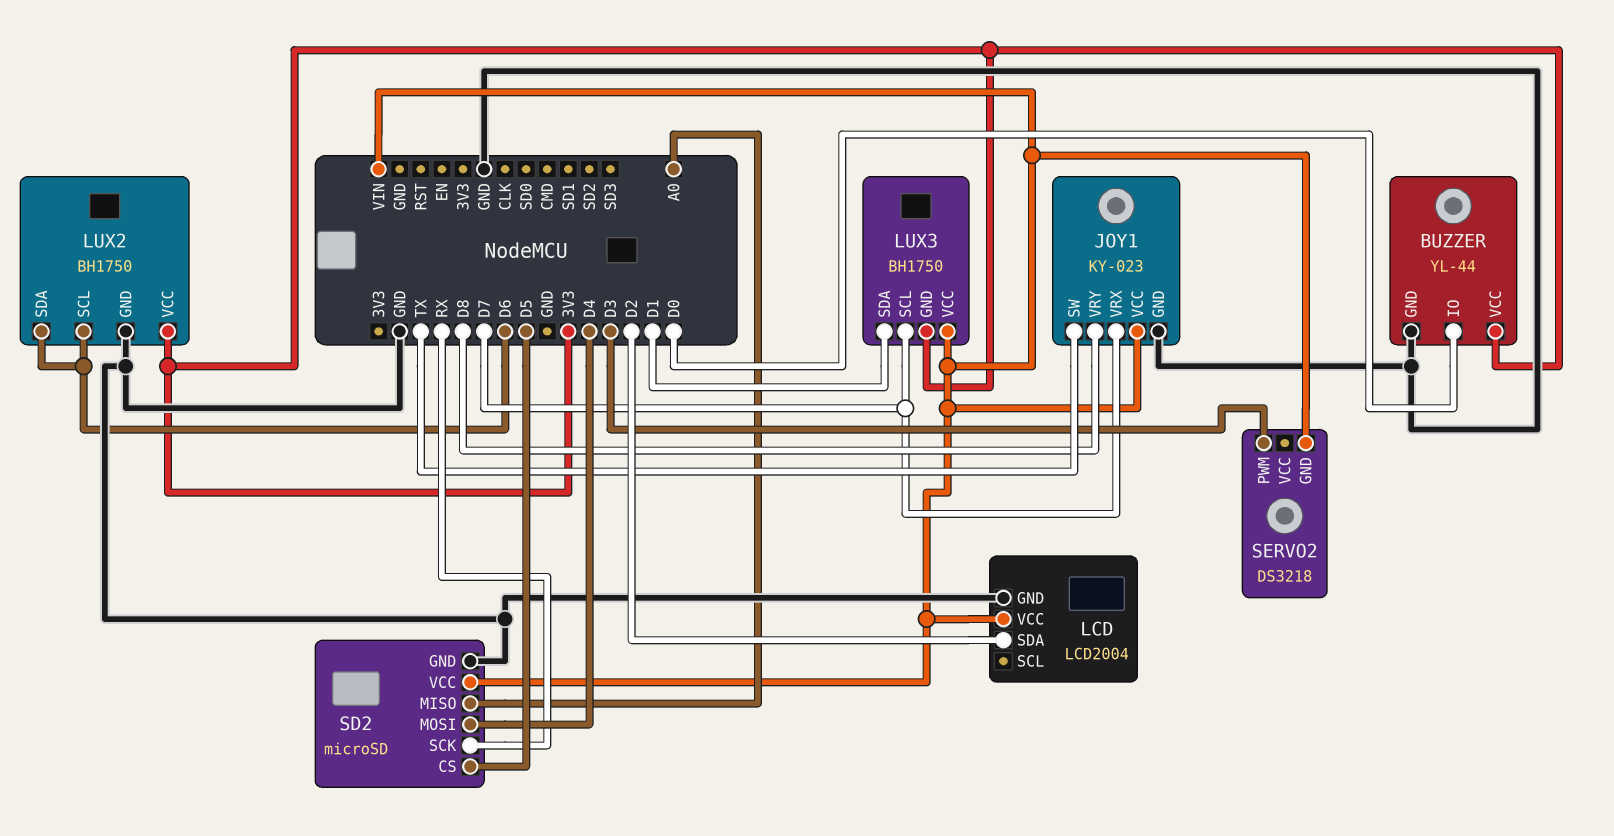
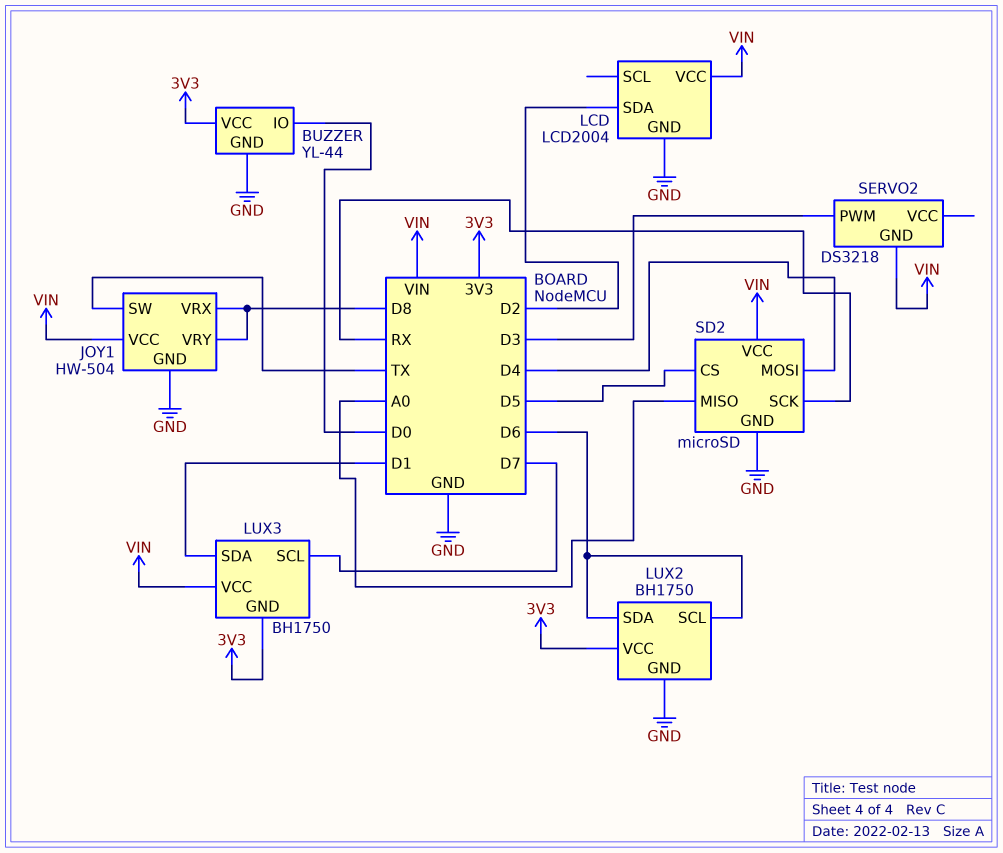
JOY1: KY-023 -> HW-504
JOY1 pin VRX: D7 -> D8

